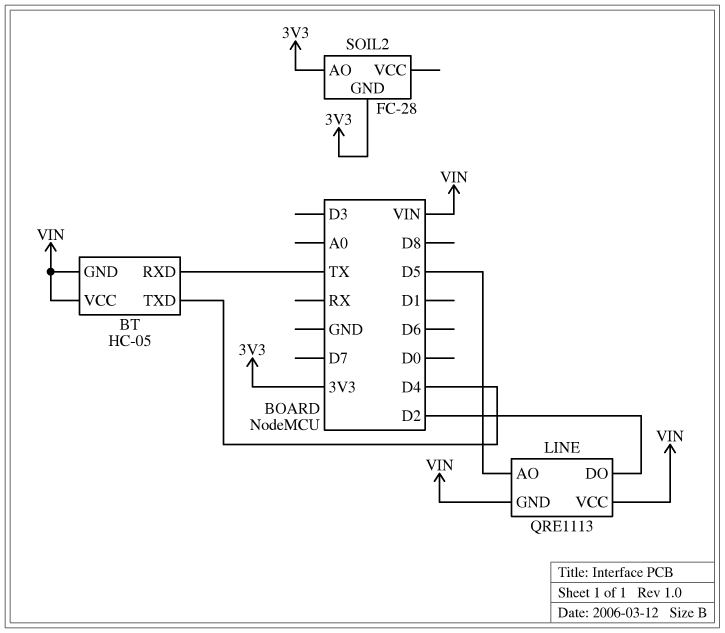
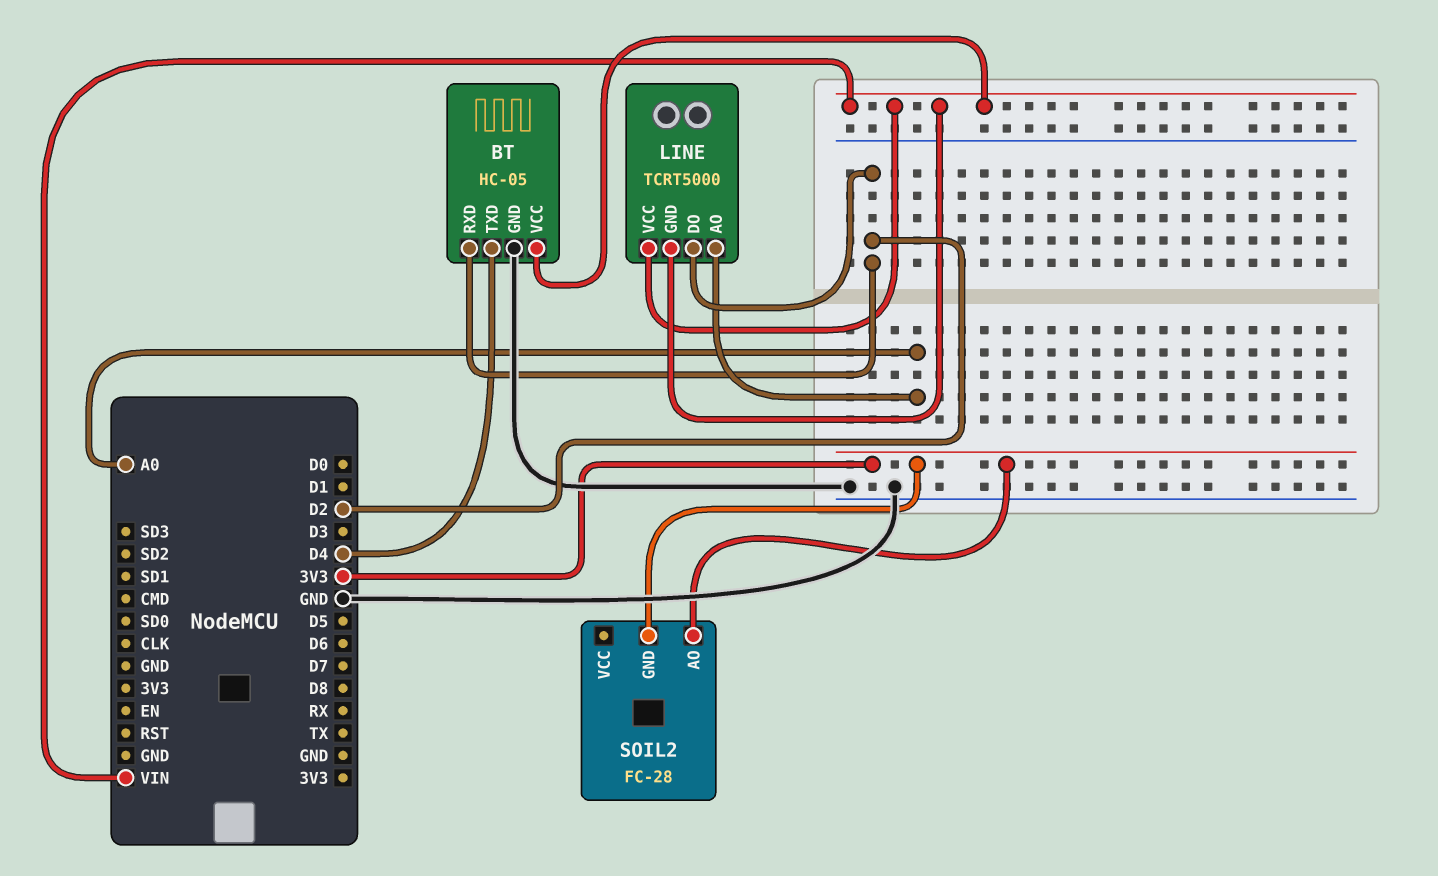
BT pin GND: VIN -> GND
BT pin RXD: TX -> D2
LINE: QRE1113 -> TCRT5000
LINE pin AO: D5 -> A0

